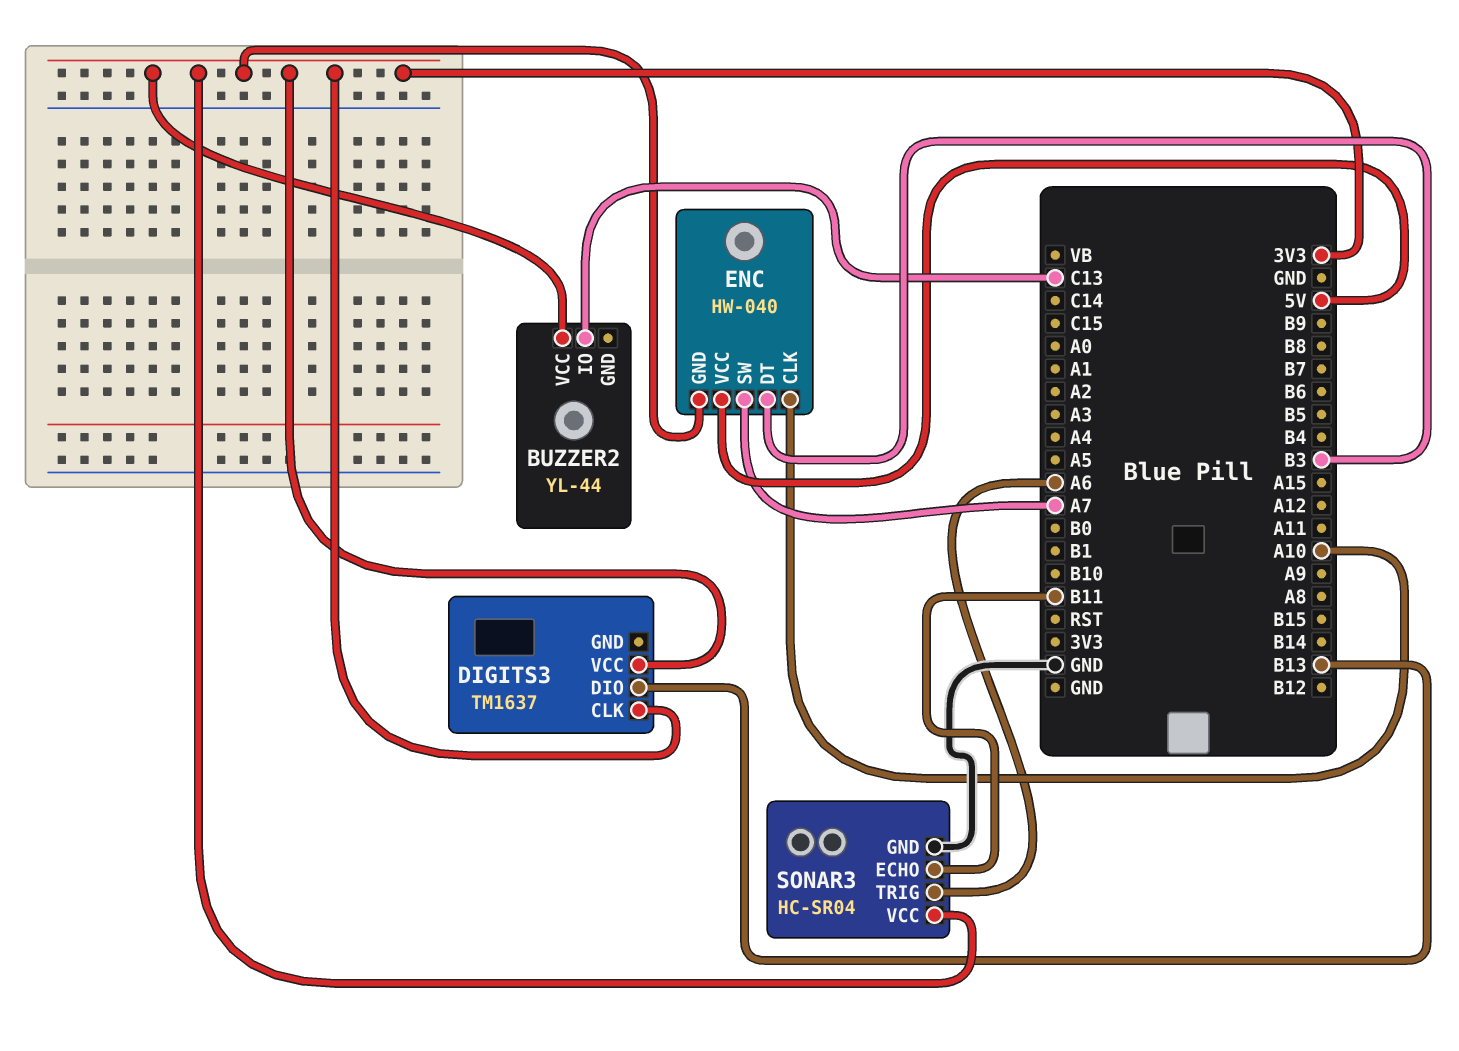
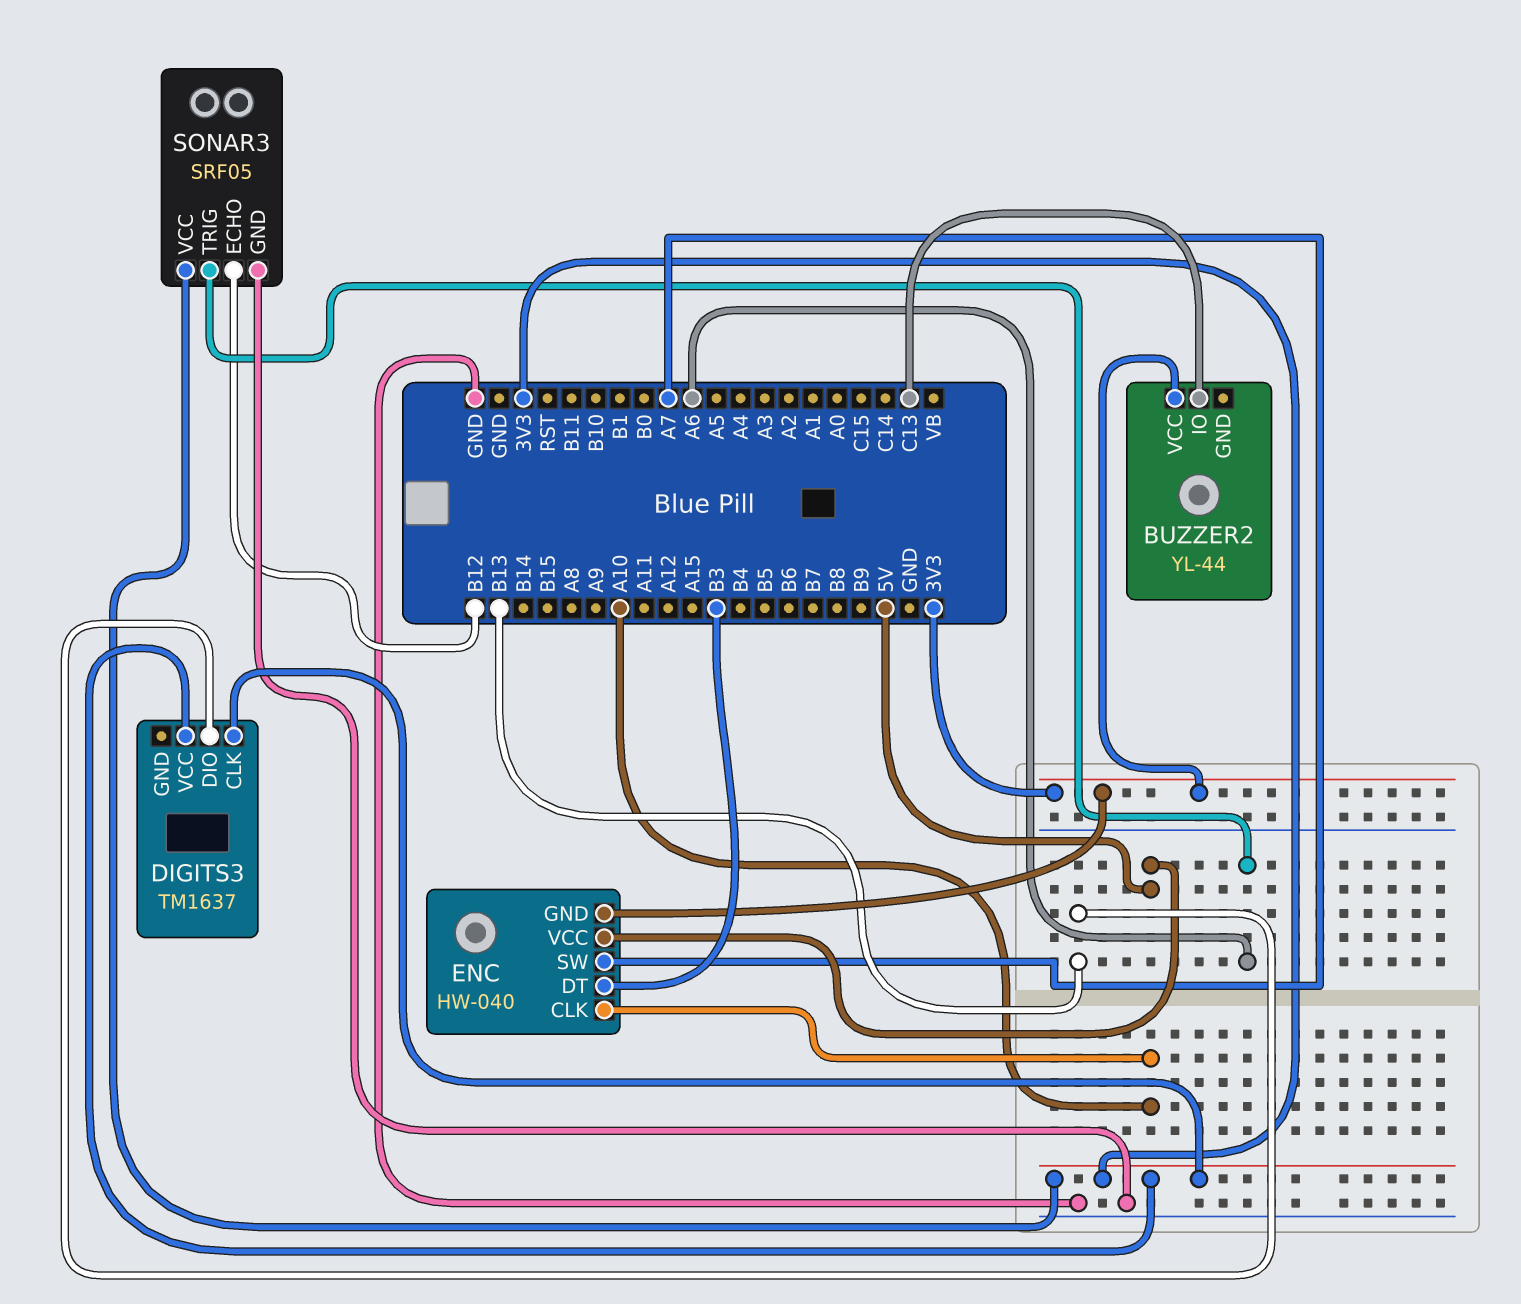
SONAR3: HC-SR04 -> SRF05
SONAR3 pin ECHO: B11 -> B12

